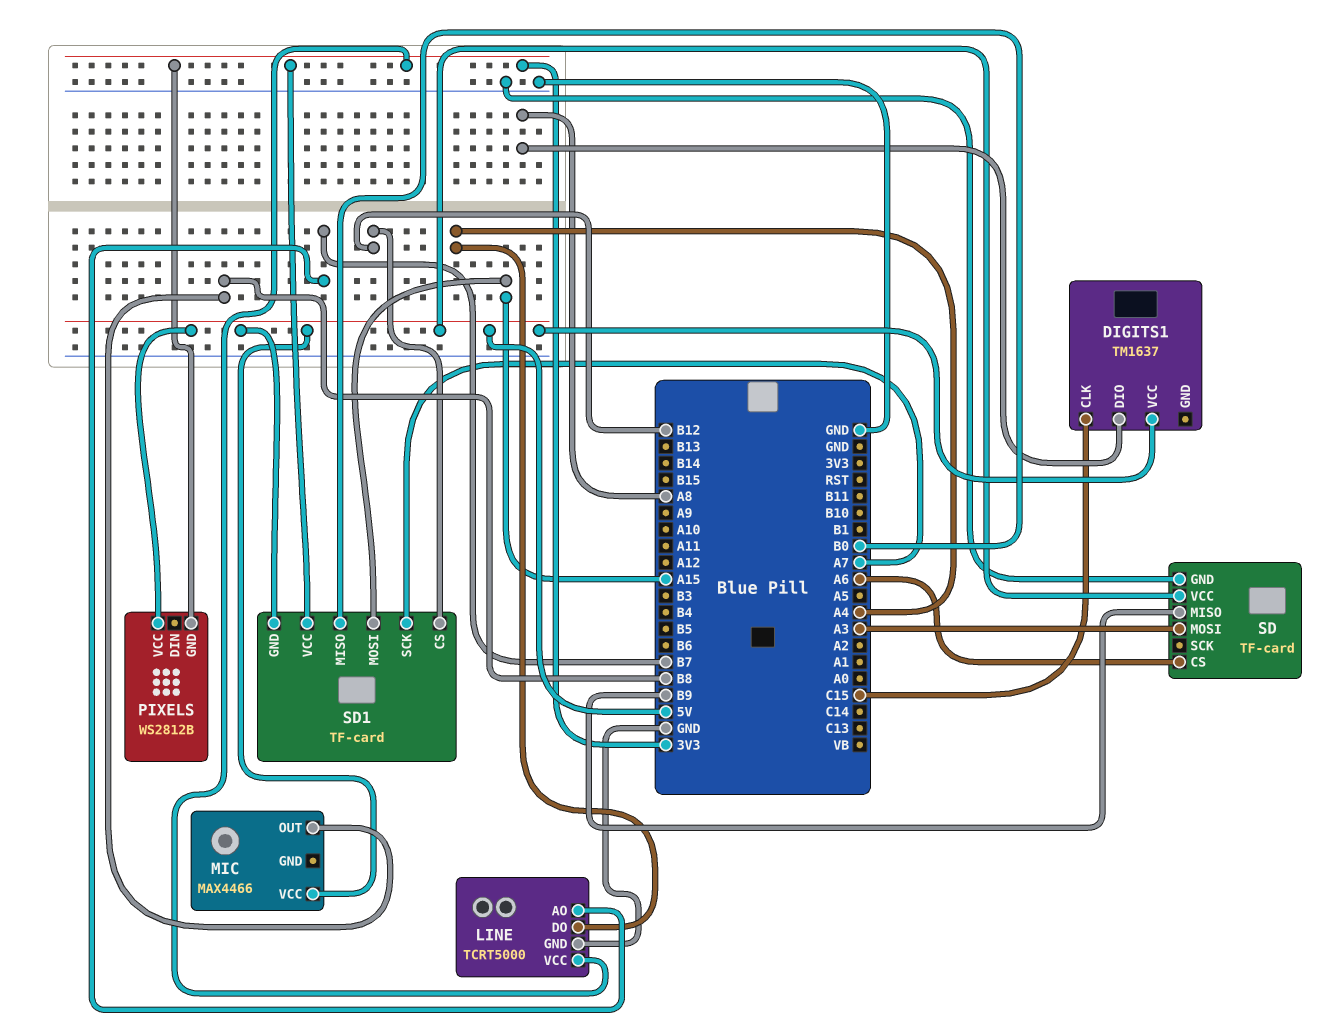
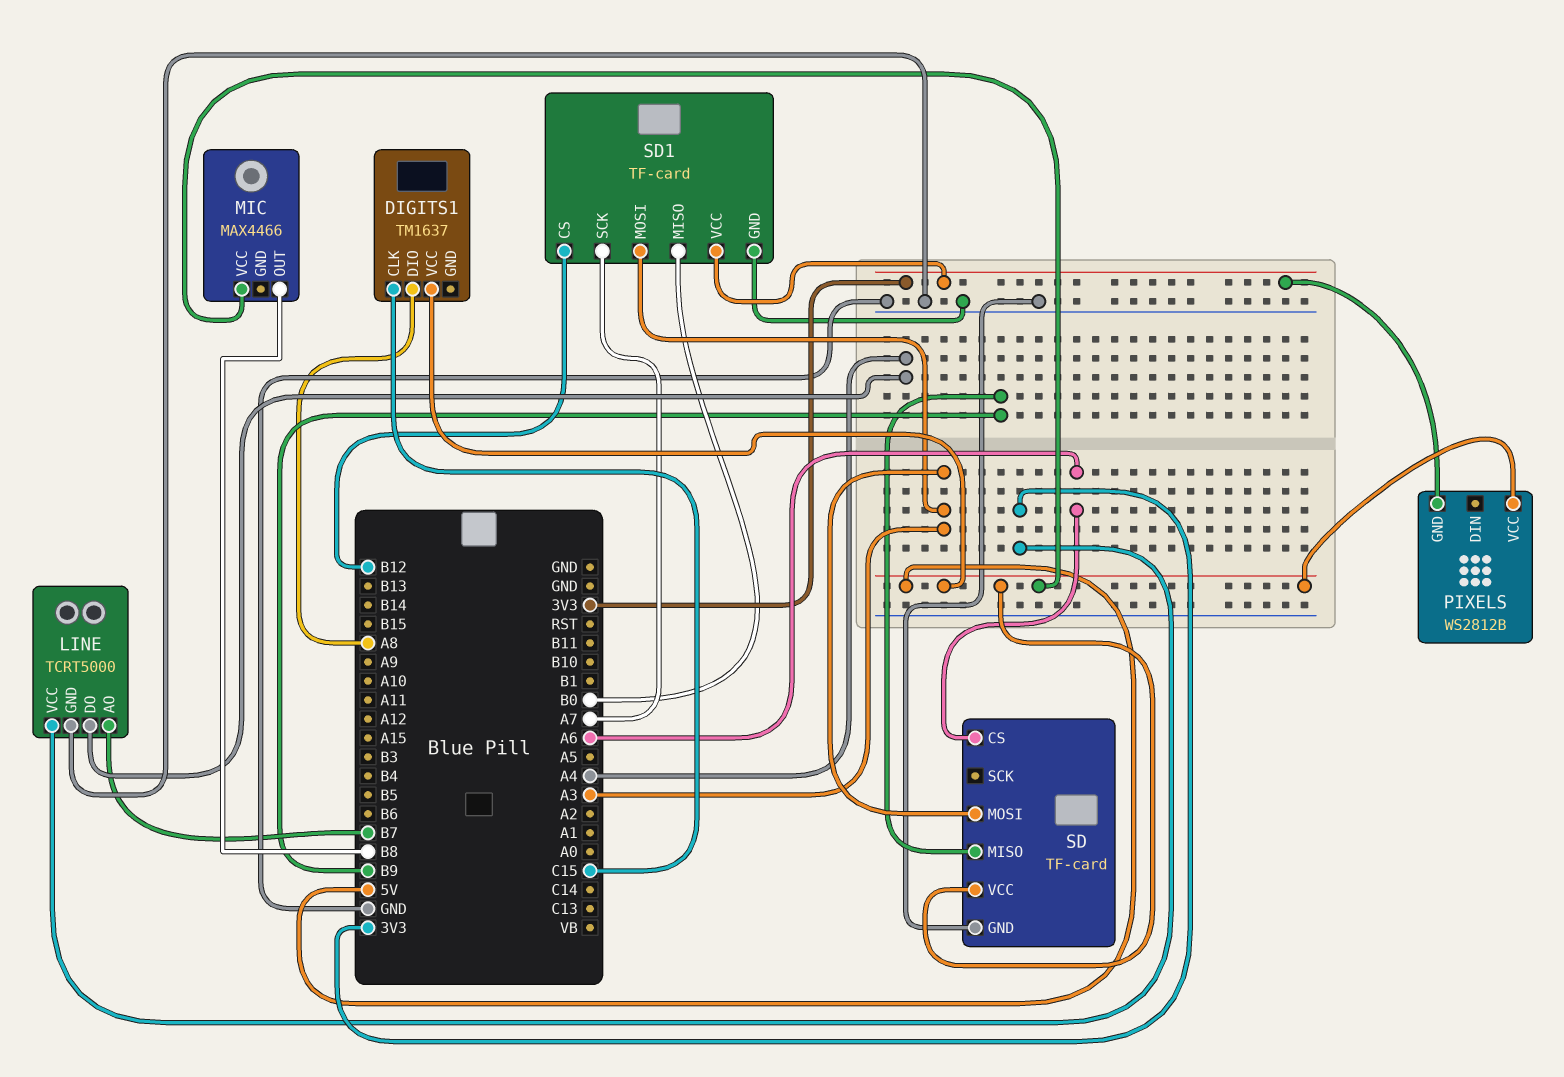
SD1 pin GND: 5V -> GND
SD1 pin MOSI: A15 -> A3

